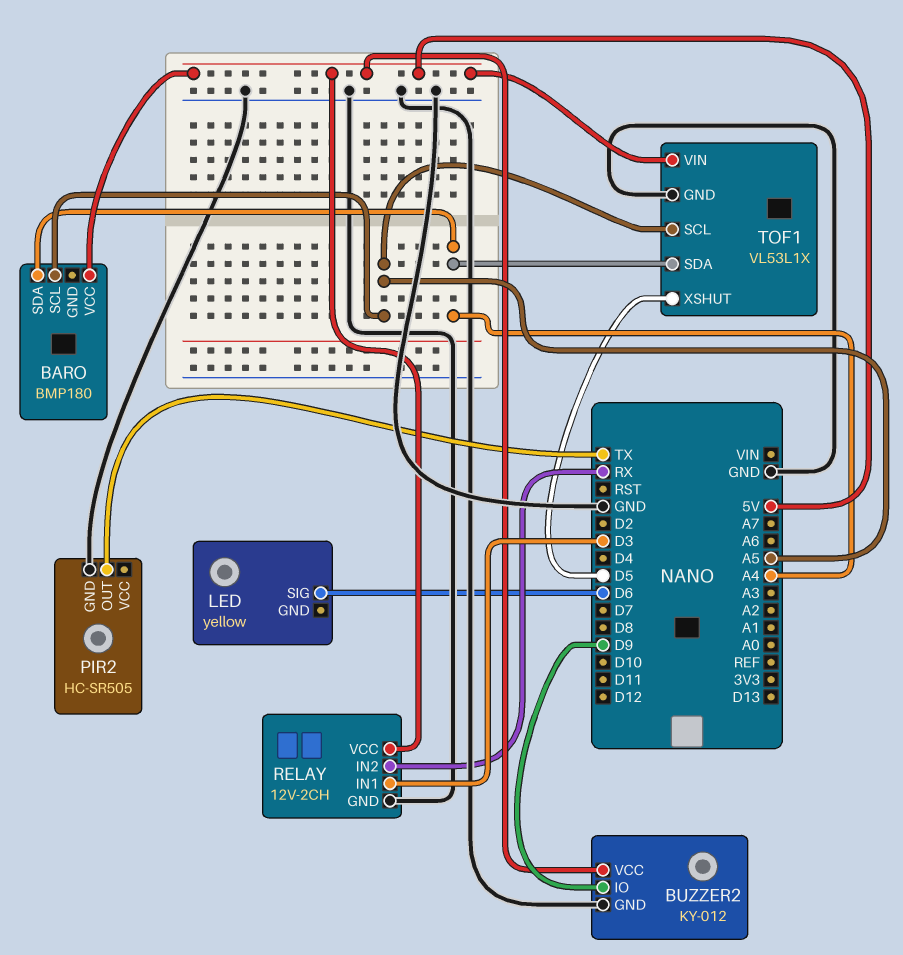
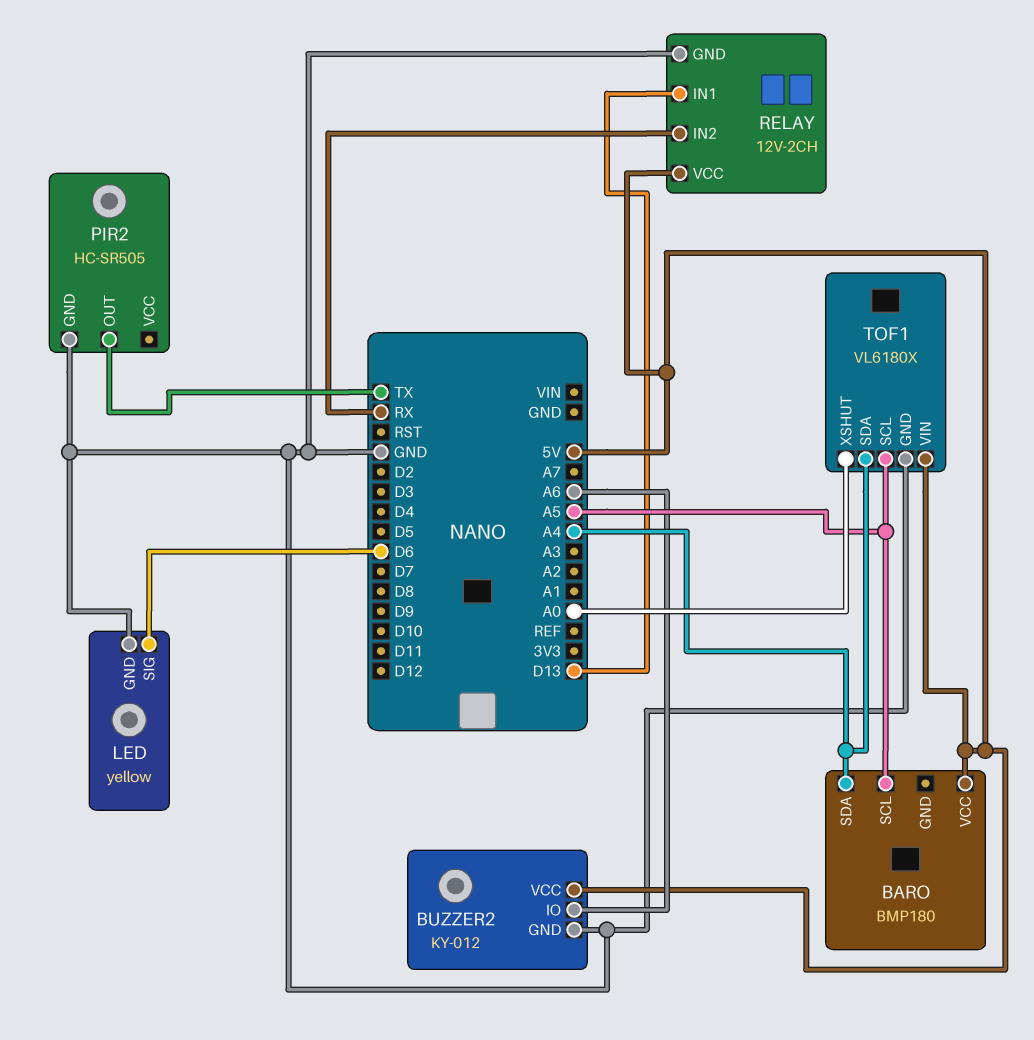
BUZZER2 pin IO: D9 -> A6
LED pin GND: none -> GND
RELAY pin IN1: D3 -> D13
TOF1: VL53L1X -> VL6180X
TOF1 pin XSHUT: D5 -> A0

